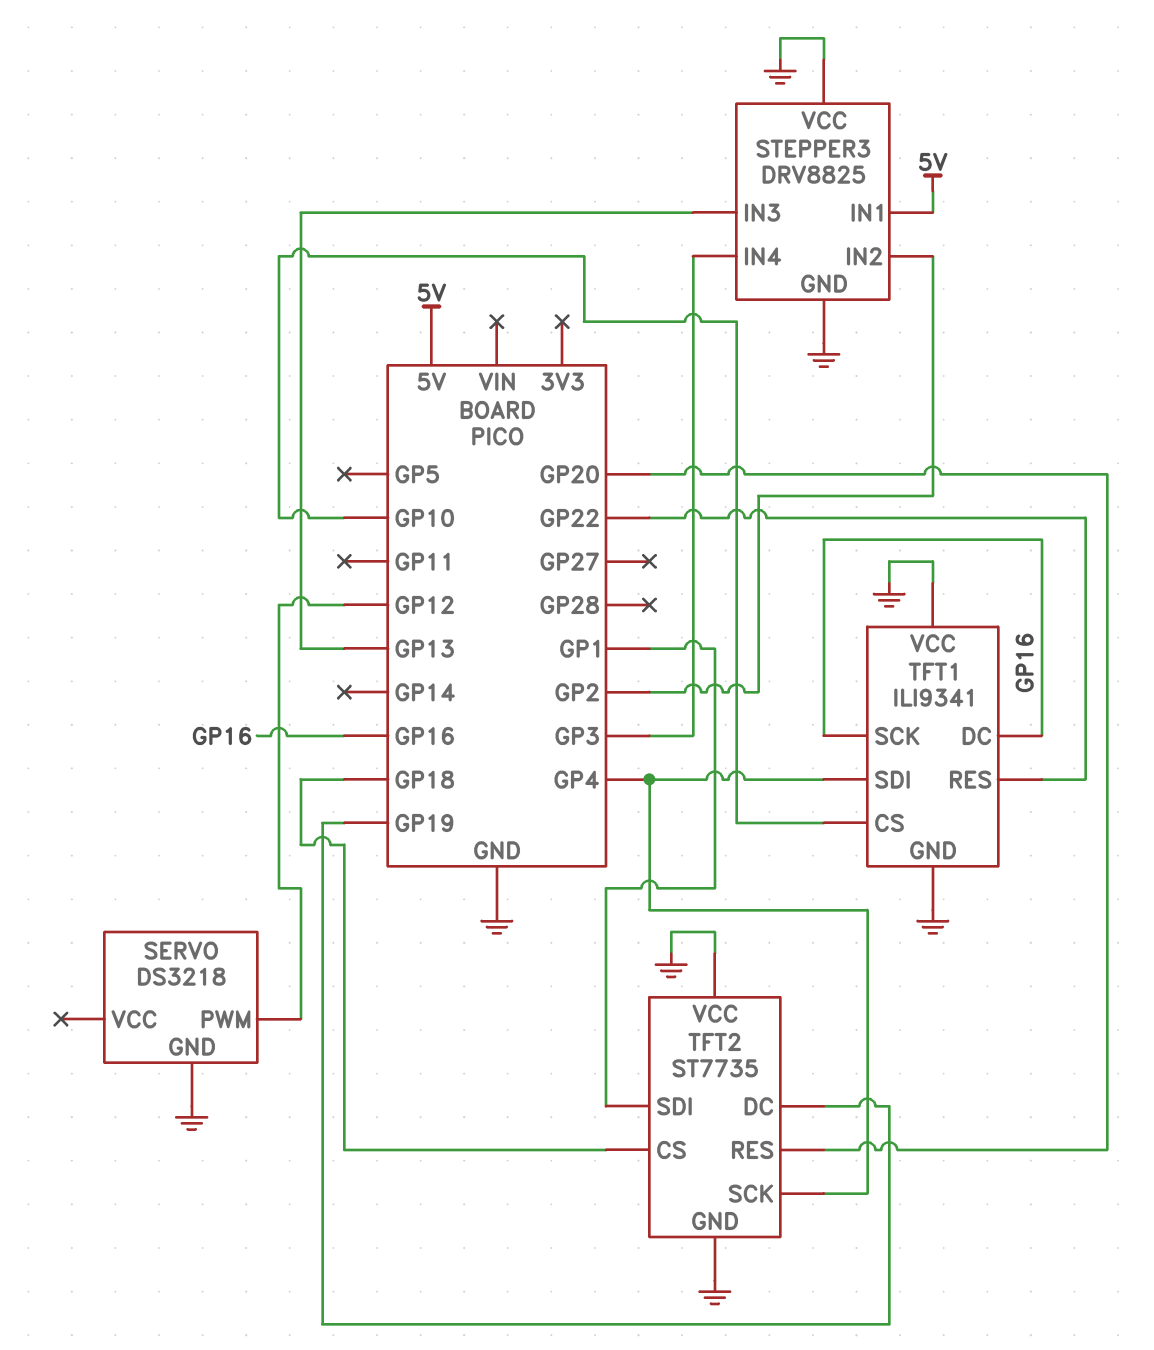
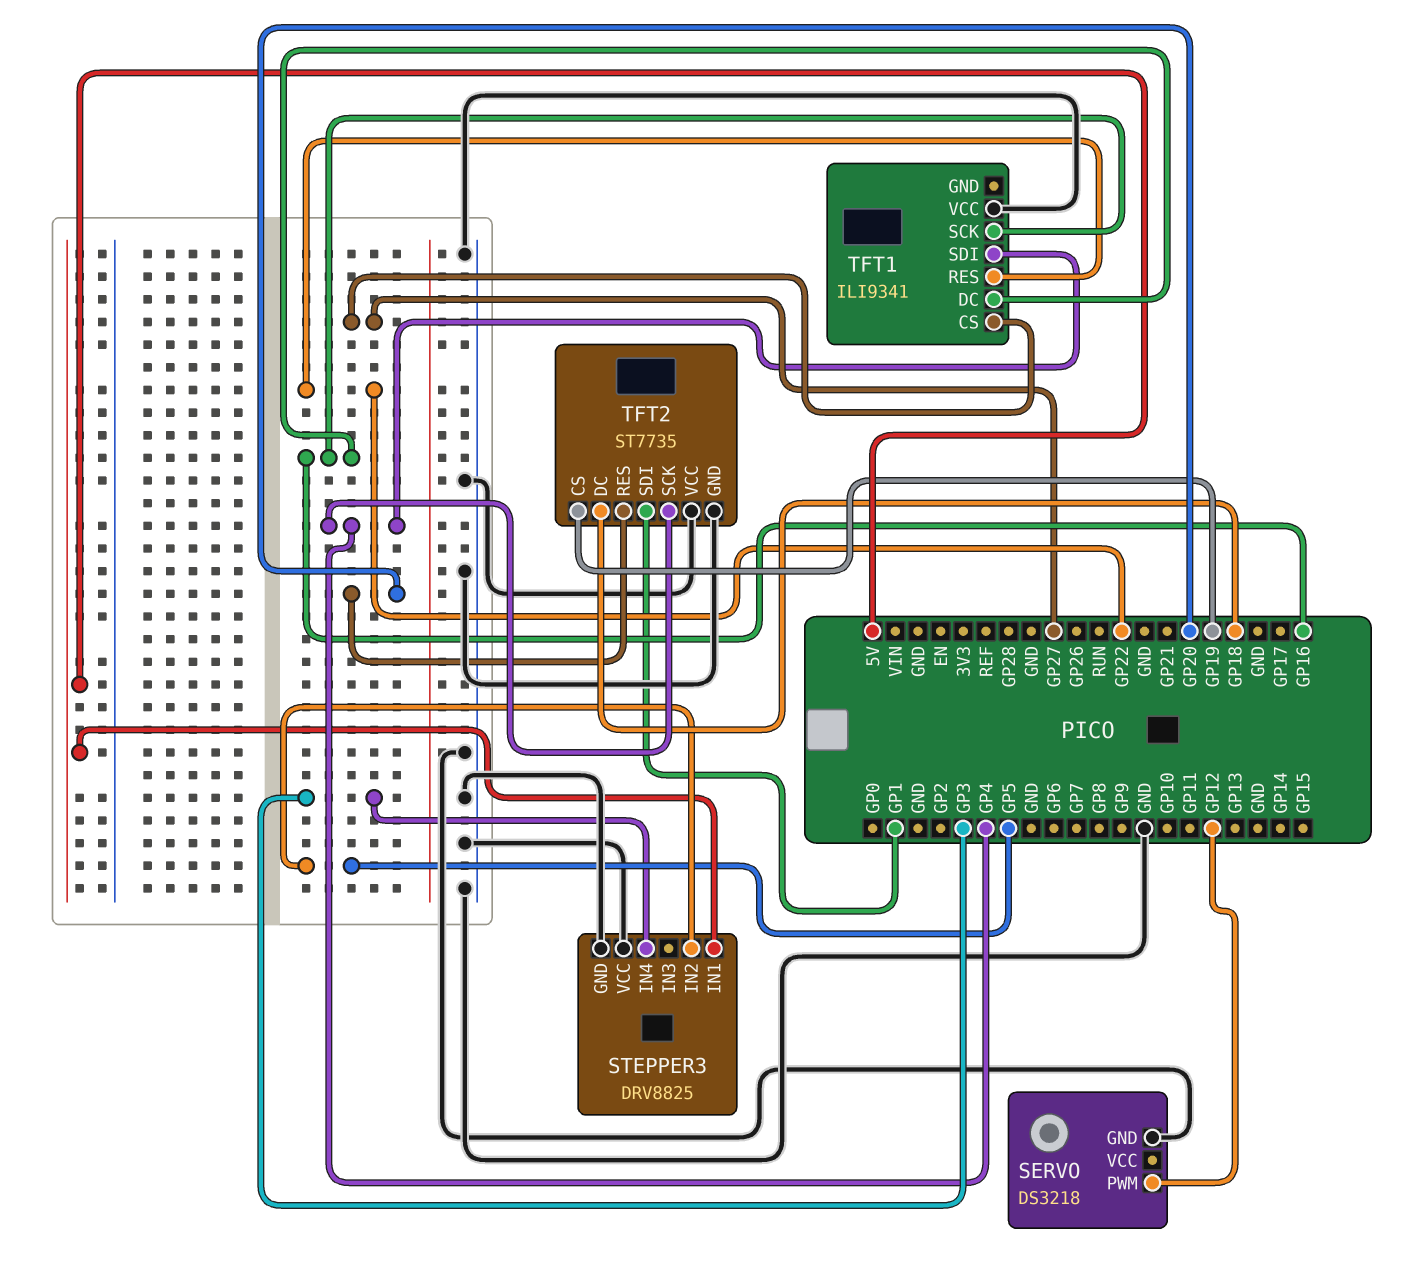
STEPPER3 pin IN2: GP2 -> GP5
STEPPER3 pin IN3: GP13 -> none
TFT1 pin CS: GP10 -> GP27
TFT1 pin GND: GND -> none
TFT2 pin CS: GP18 -> GP19
TFT2 pin DC: GP19 -> GP18

